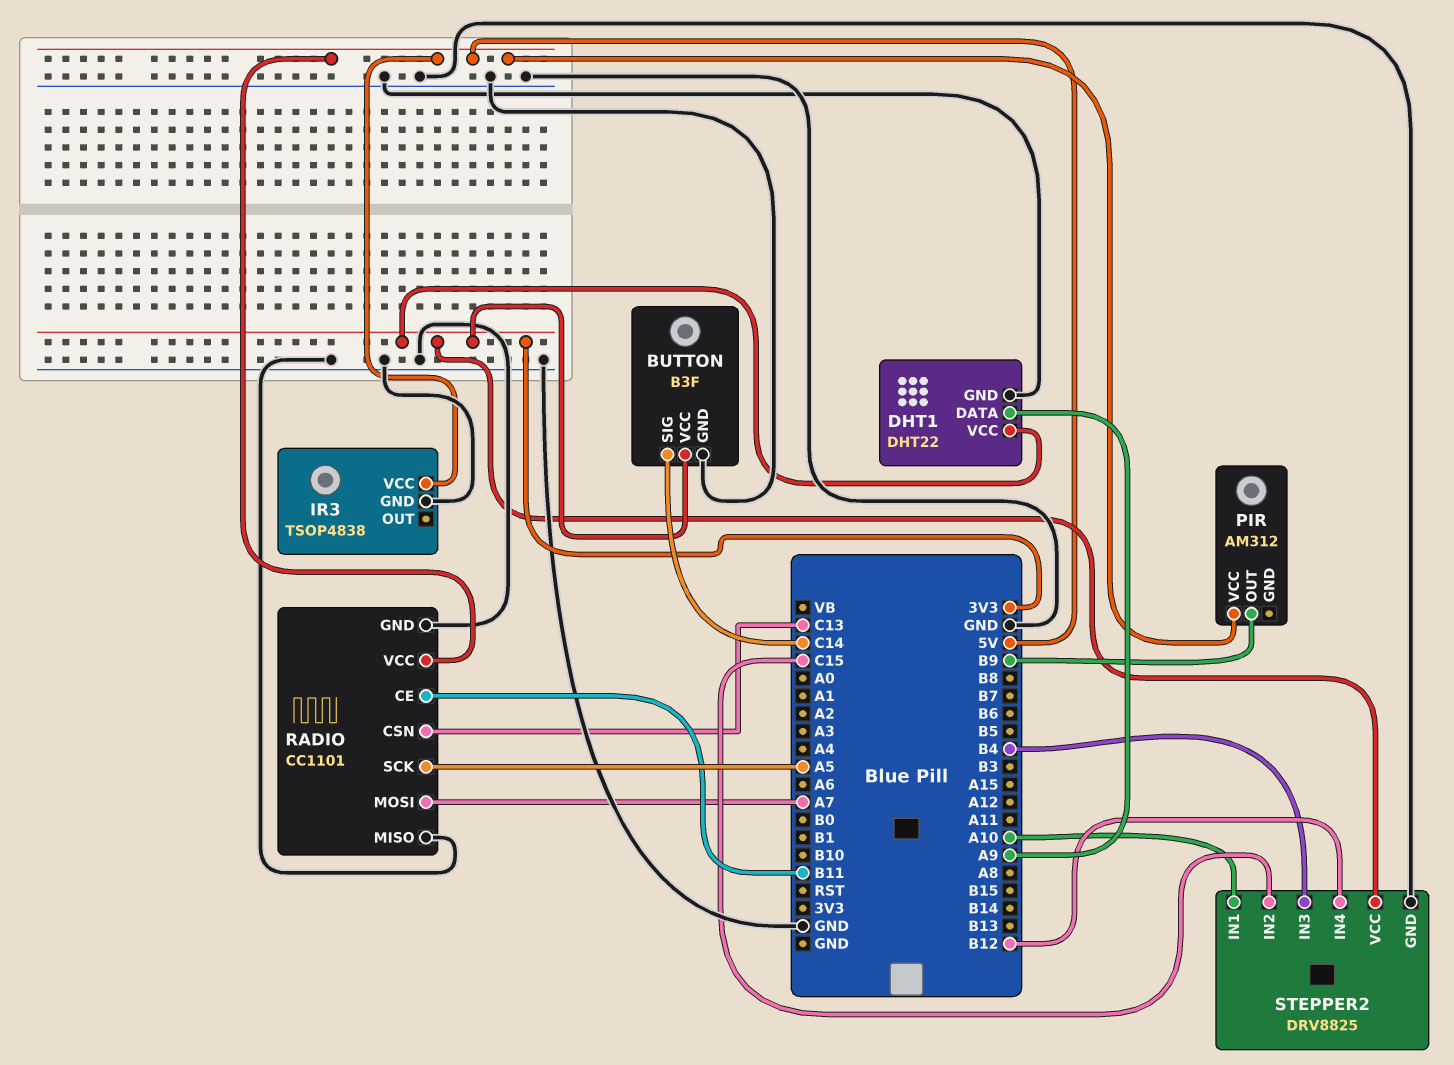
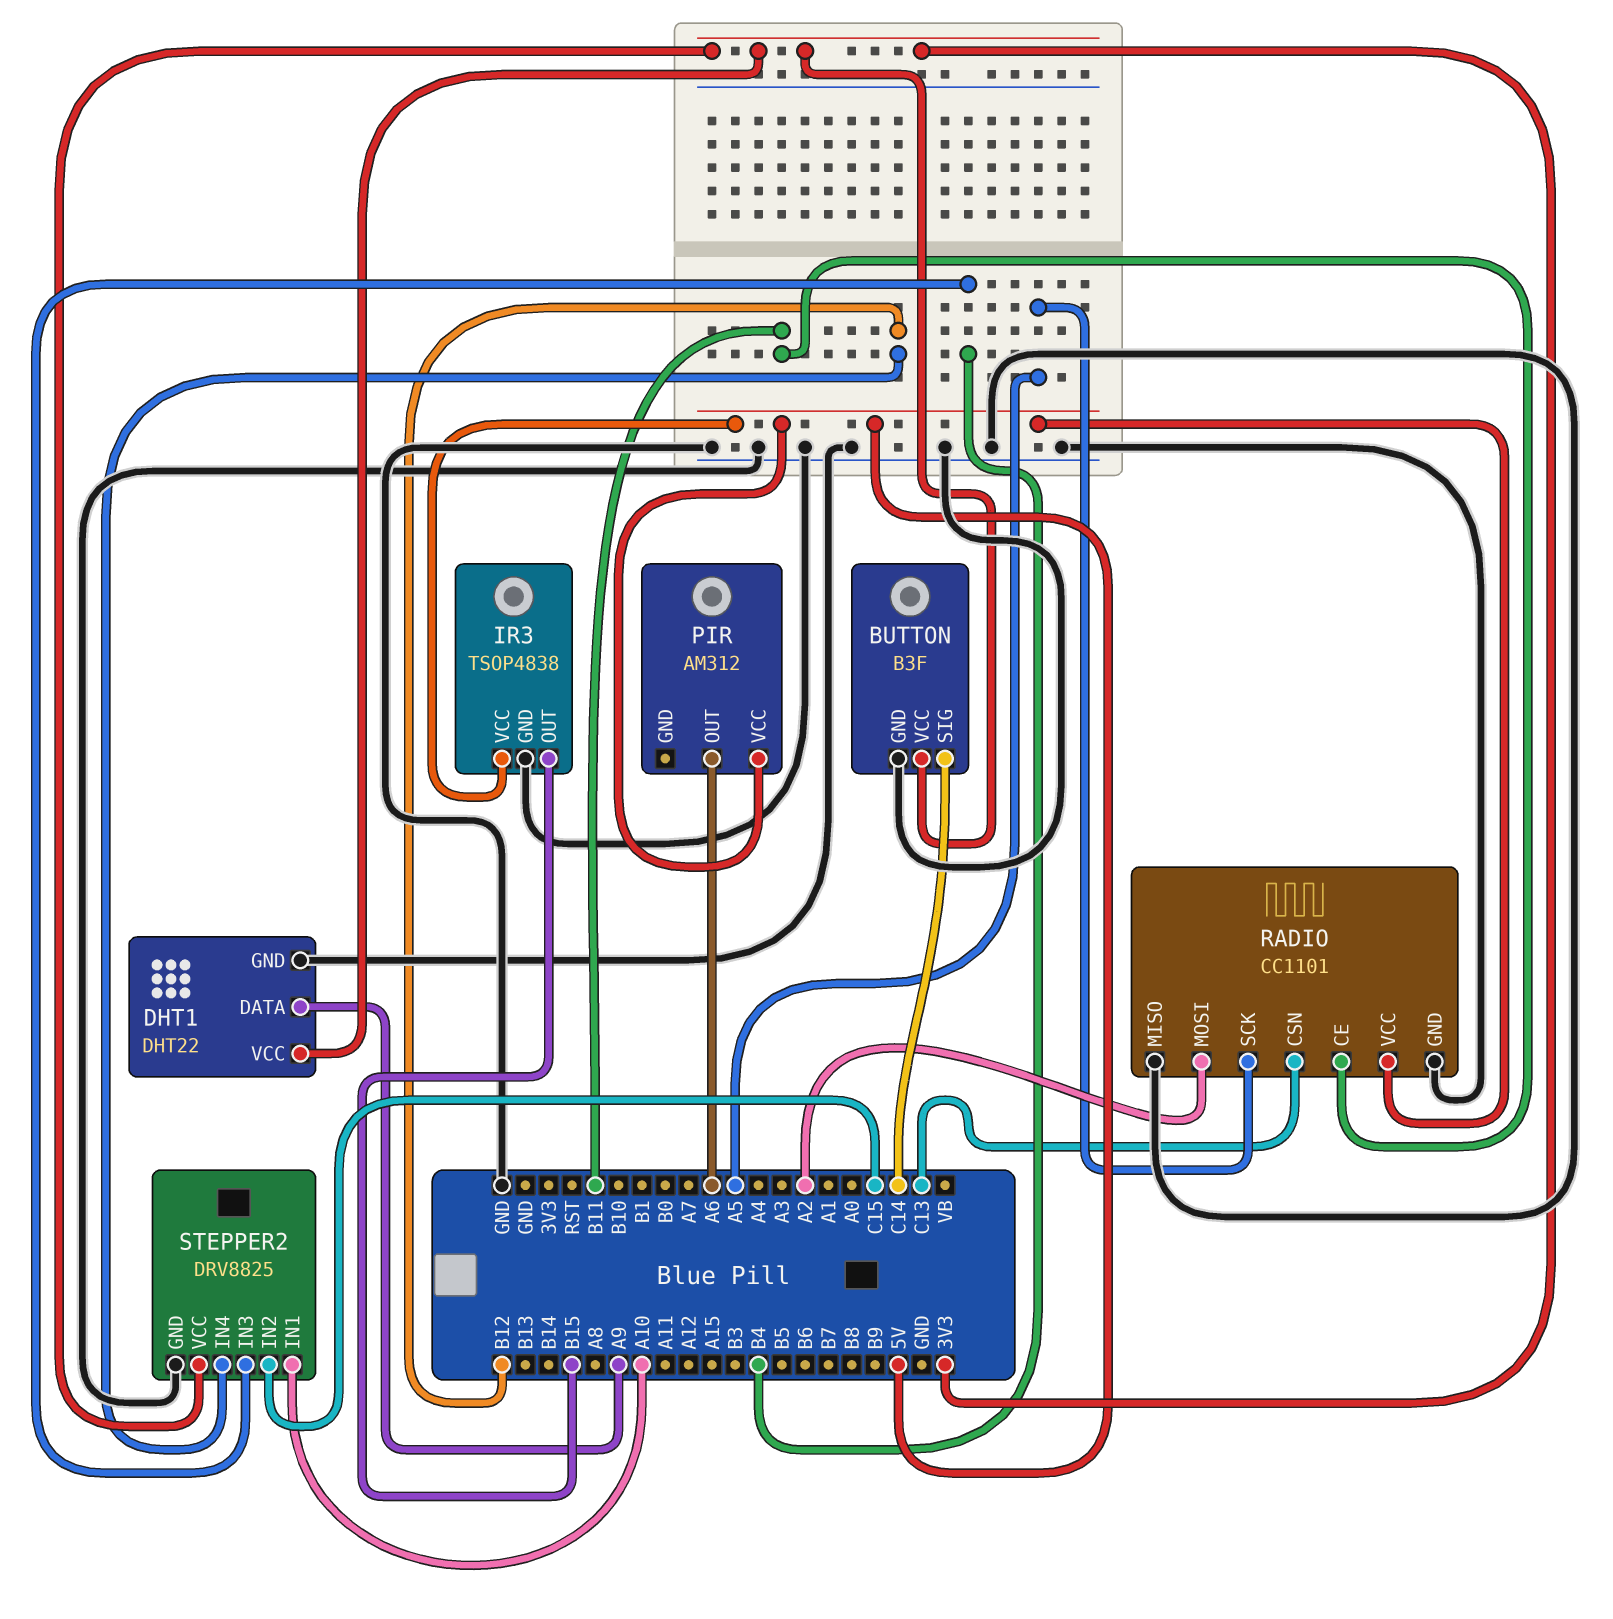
IR3 pin OUT: none -> B15
PIR pin OUT: B9 -> A6
RADIO pin MOSI: A7 -> A2

